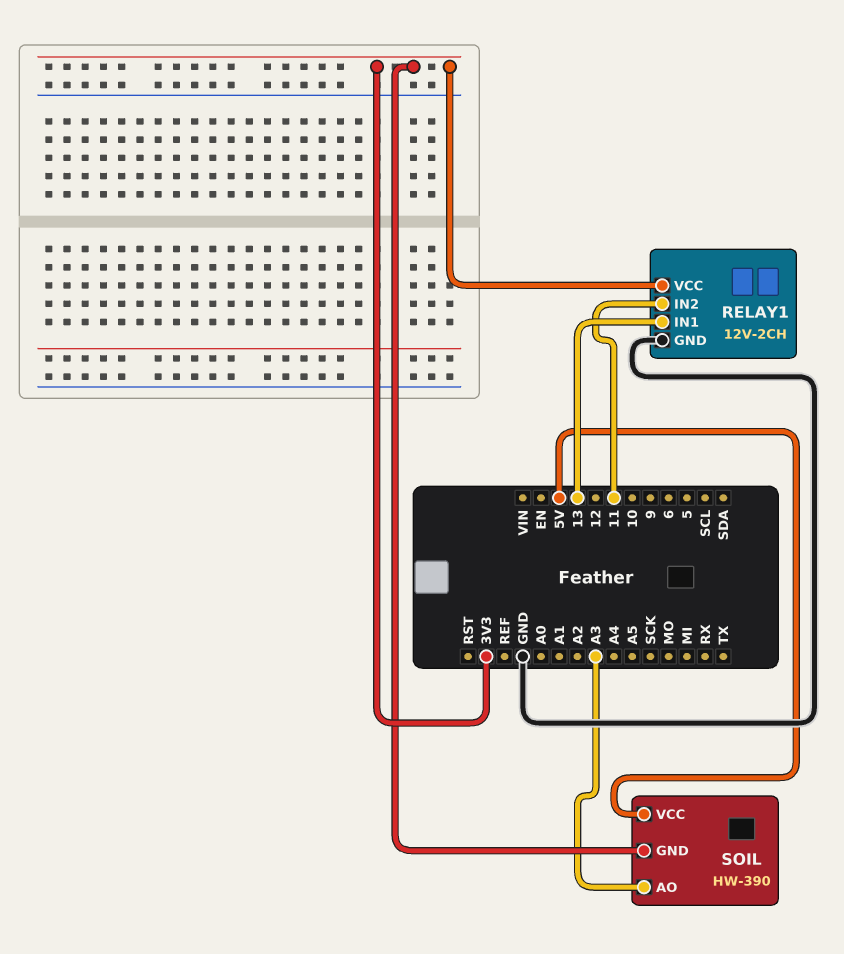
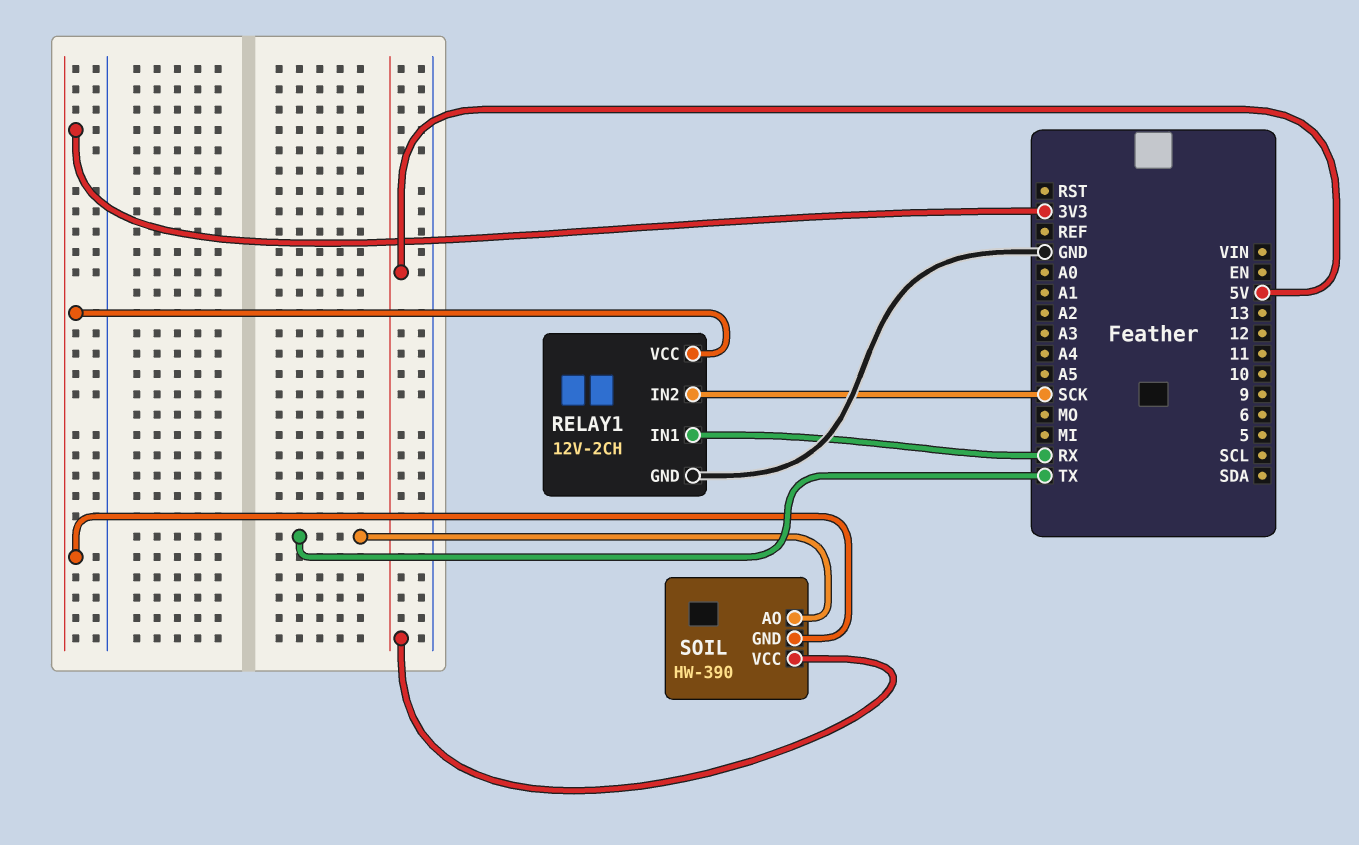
RELAY1 pin IN1: 13 -> RX
RELAY1 pin IN2: 11 -> SCK
SOIL pin AO: A3 -> TX

